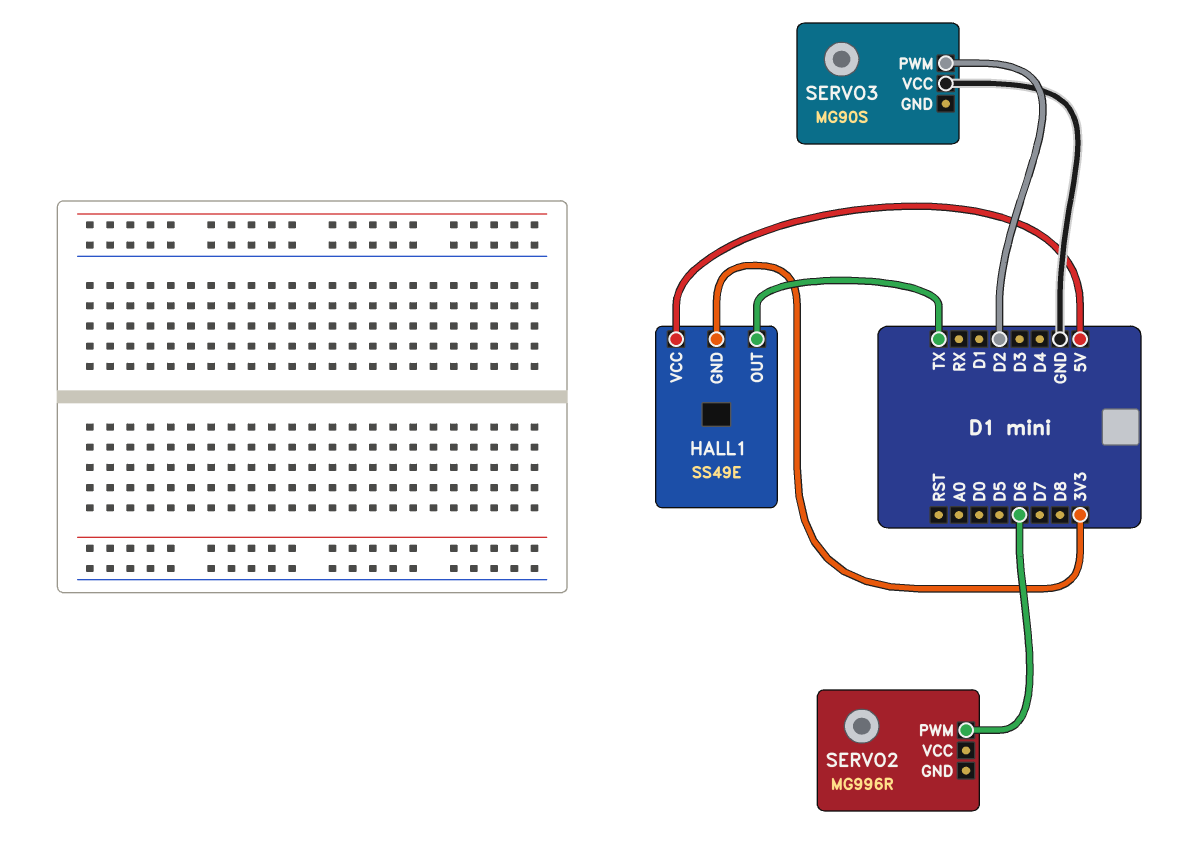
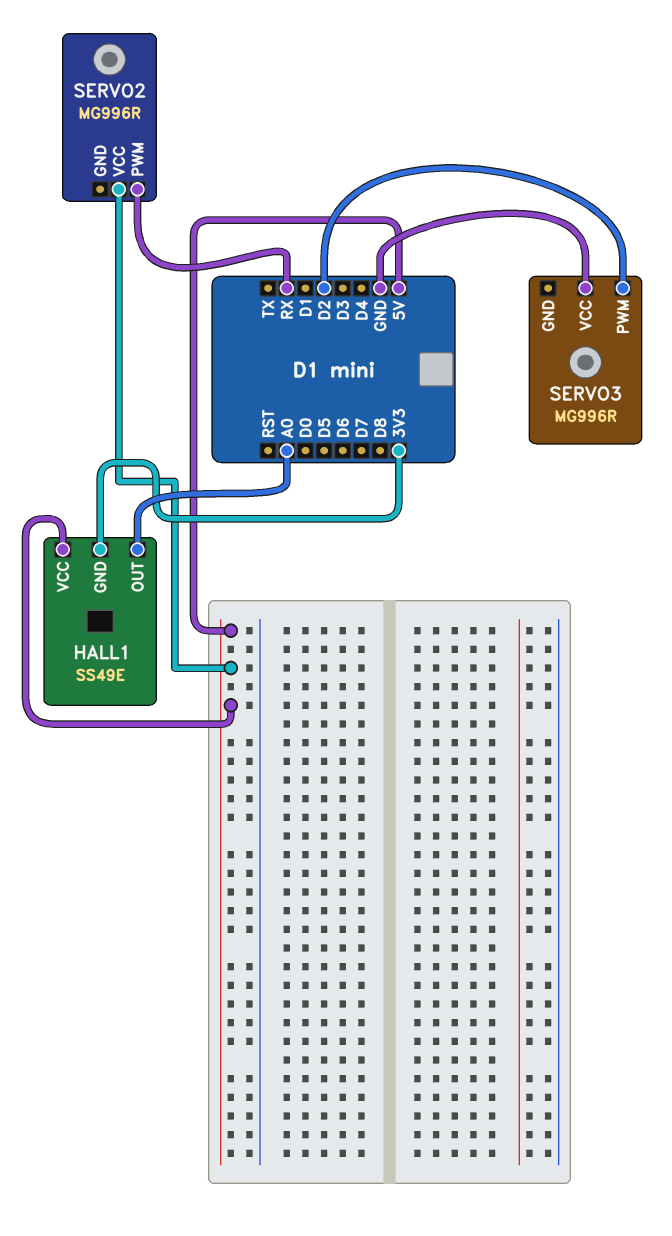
HALL1 pin OUT: TX -> A0
SERVO2 pin PWM: D6 -> RX
SERVO2 pin VCC: none -> 5V
SERVO3: MG90S -> MG996R

